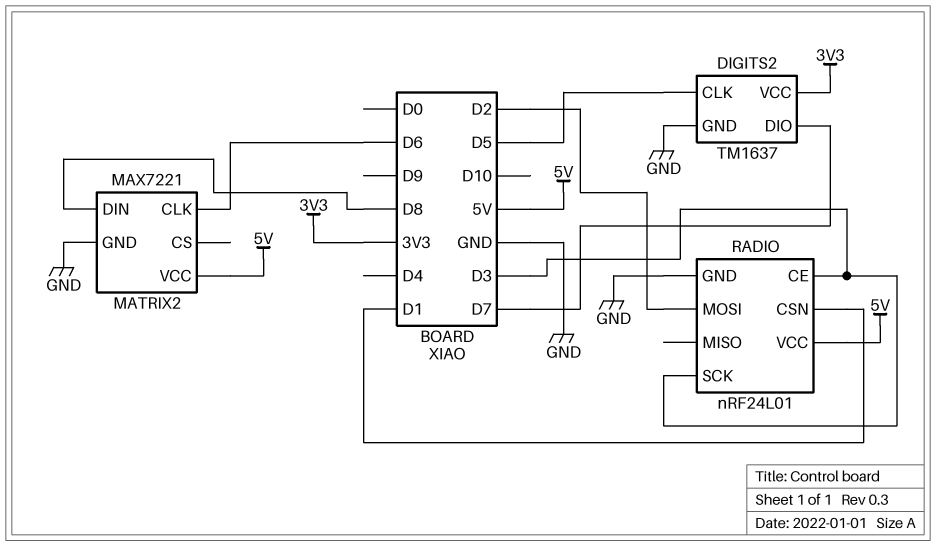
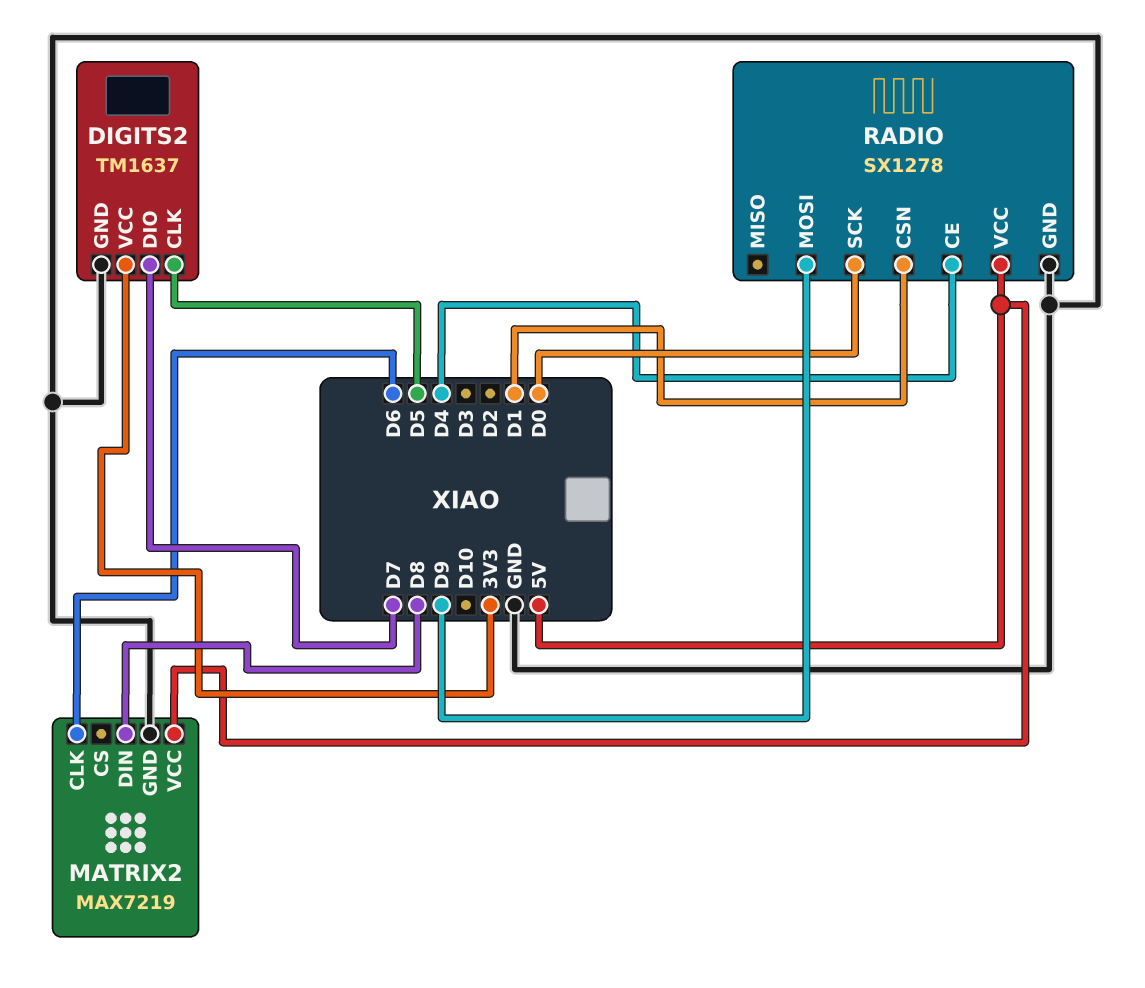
MATRIX2: MAX7221 -> MAX7219
RADIO: nRF24L01 -> SX1278
RADIO pin CE: D3 -> D4
RADIO pin MOSI: D2 -> D9
RADIO pin SCK: D3 -> D0

